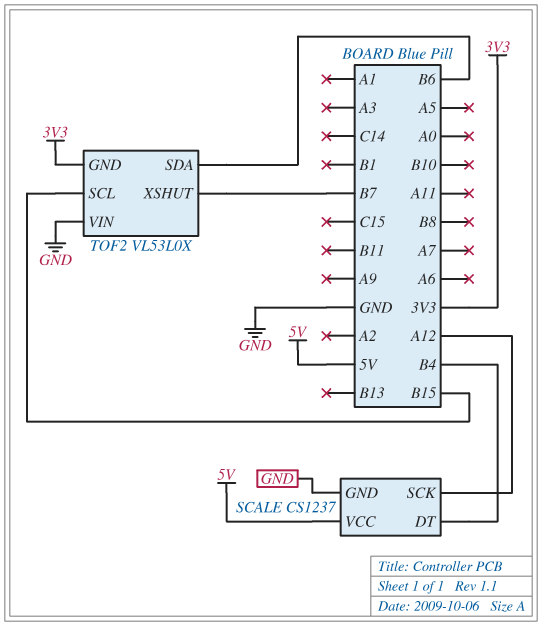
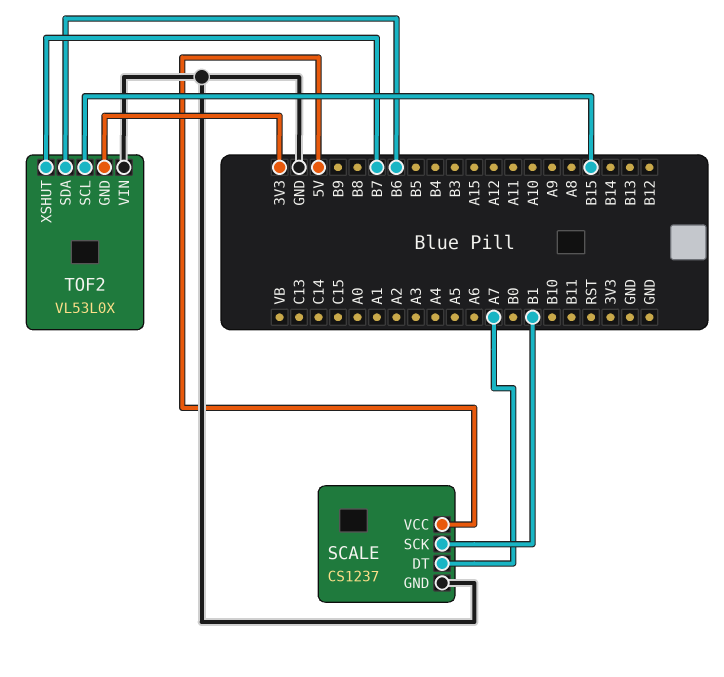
SCALE pin DT: B4 -> A7
SCALE pin SCK: A12 -> B1

